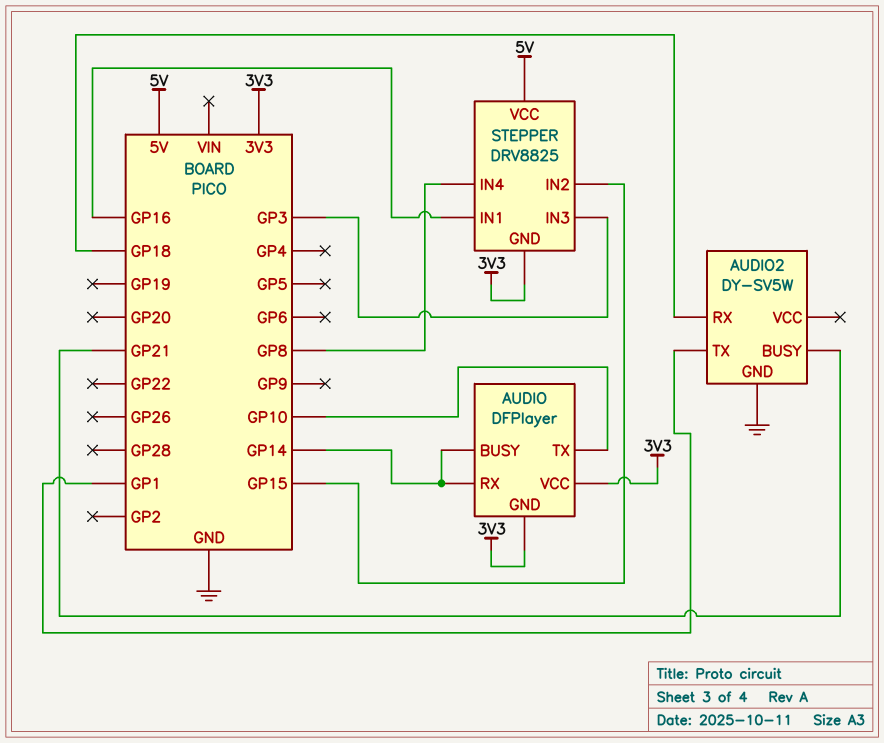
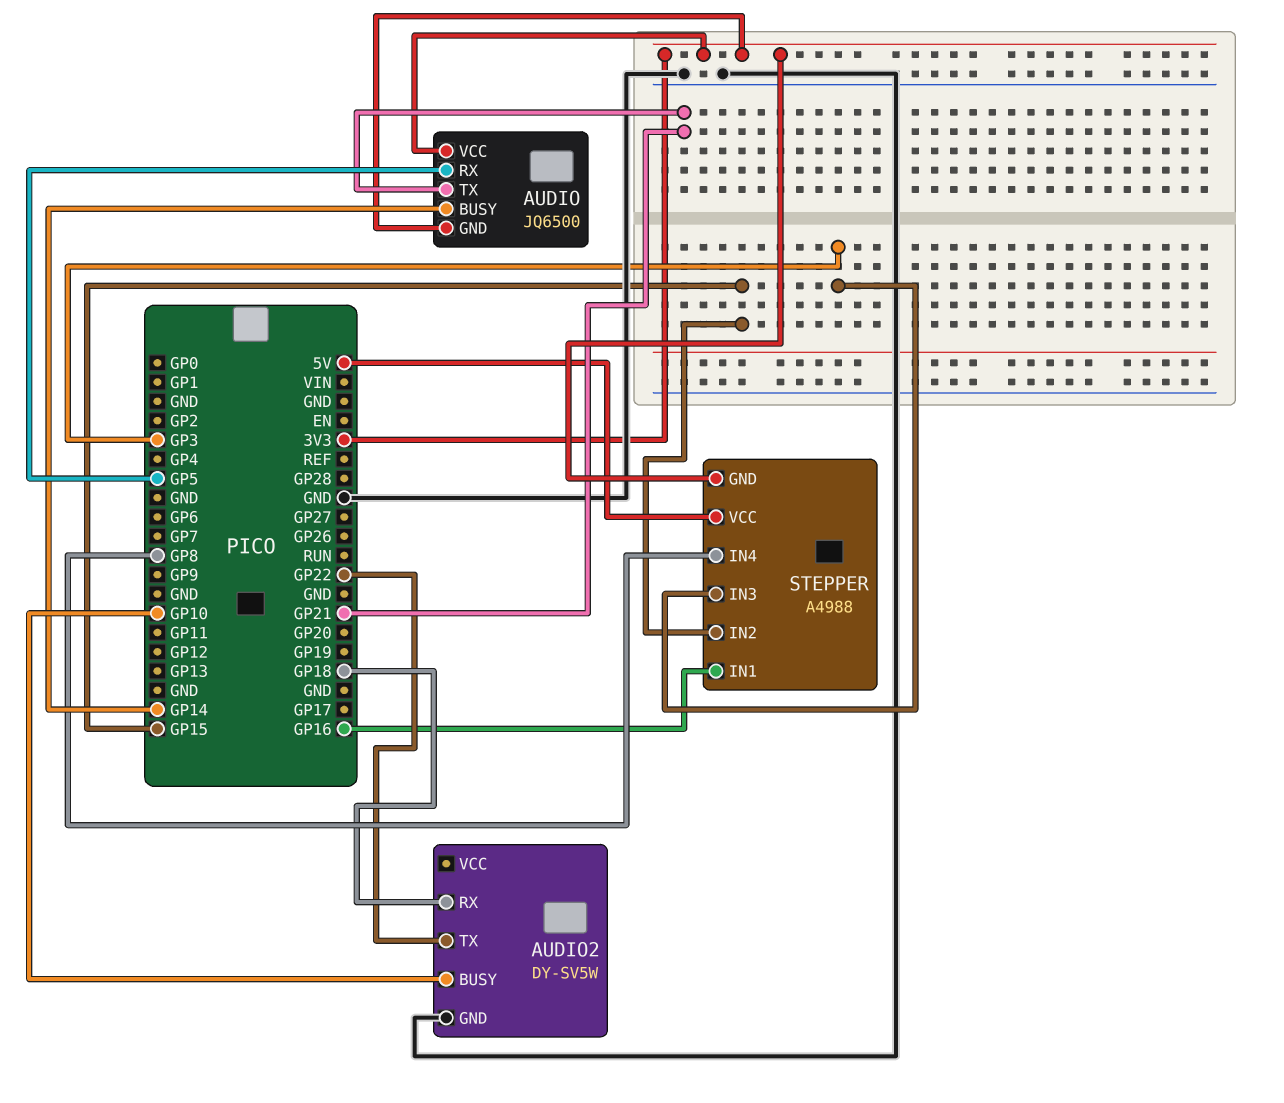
AUDIO: DFPlayer -> JQ6500
AUDIO pin RX: GP14 -> GP5
AUDIO pin TX: GP10 -> GP21
AUDIO2 pin BUSY: GP21 -> GP10
AUDIO2 pin TX: GP1 -> GP22
STEPPER: DRV8825 -> A4988

